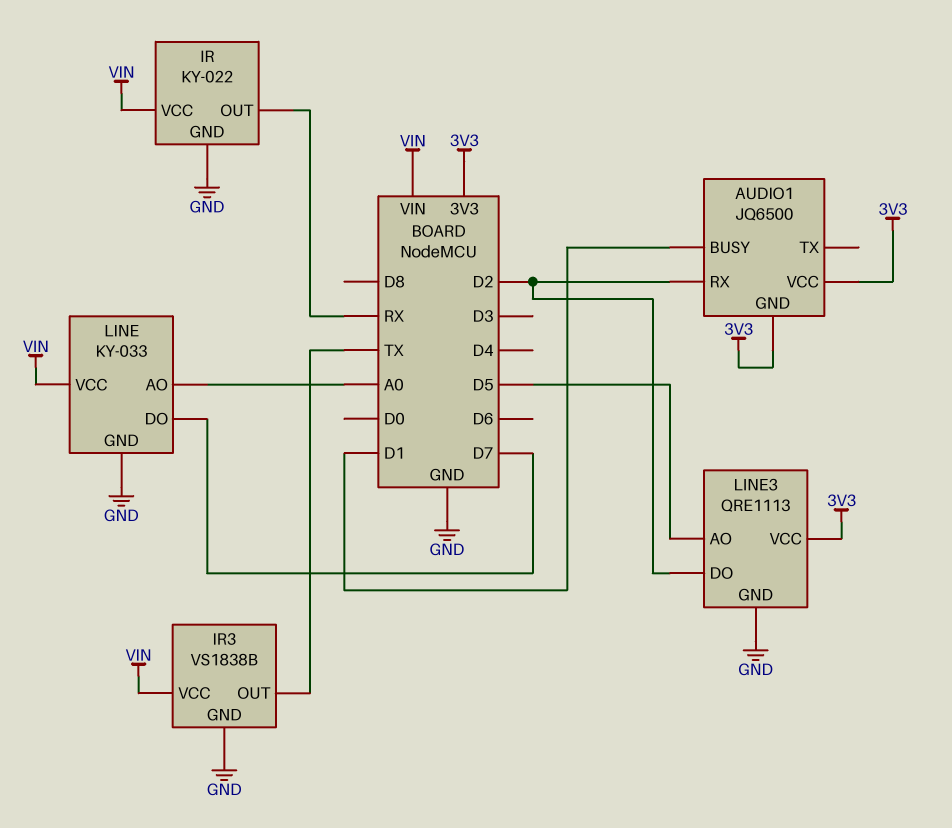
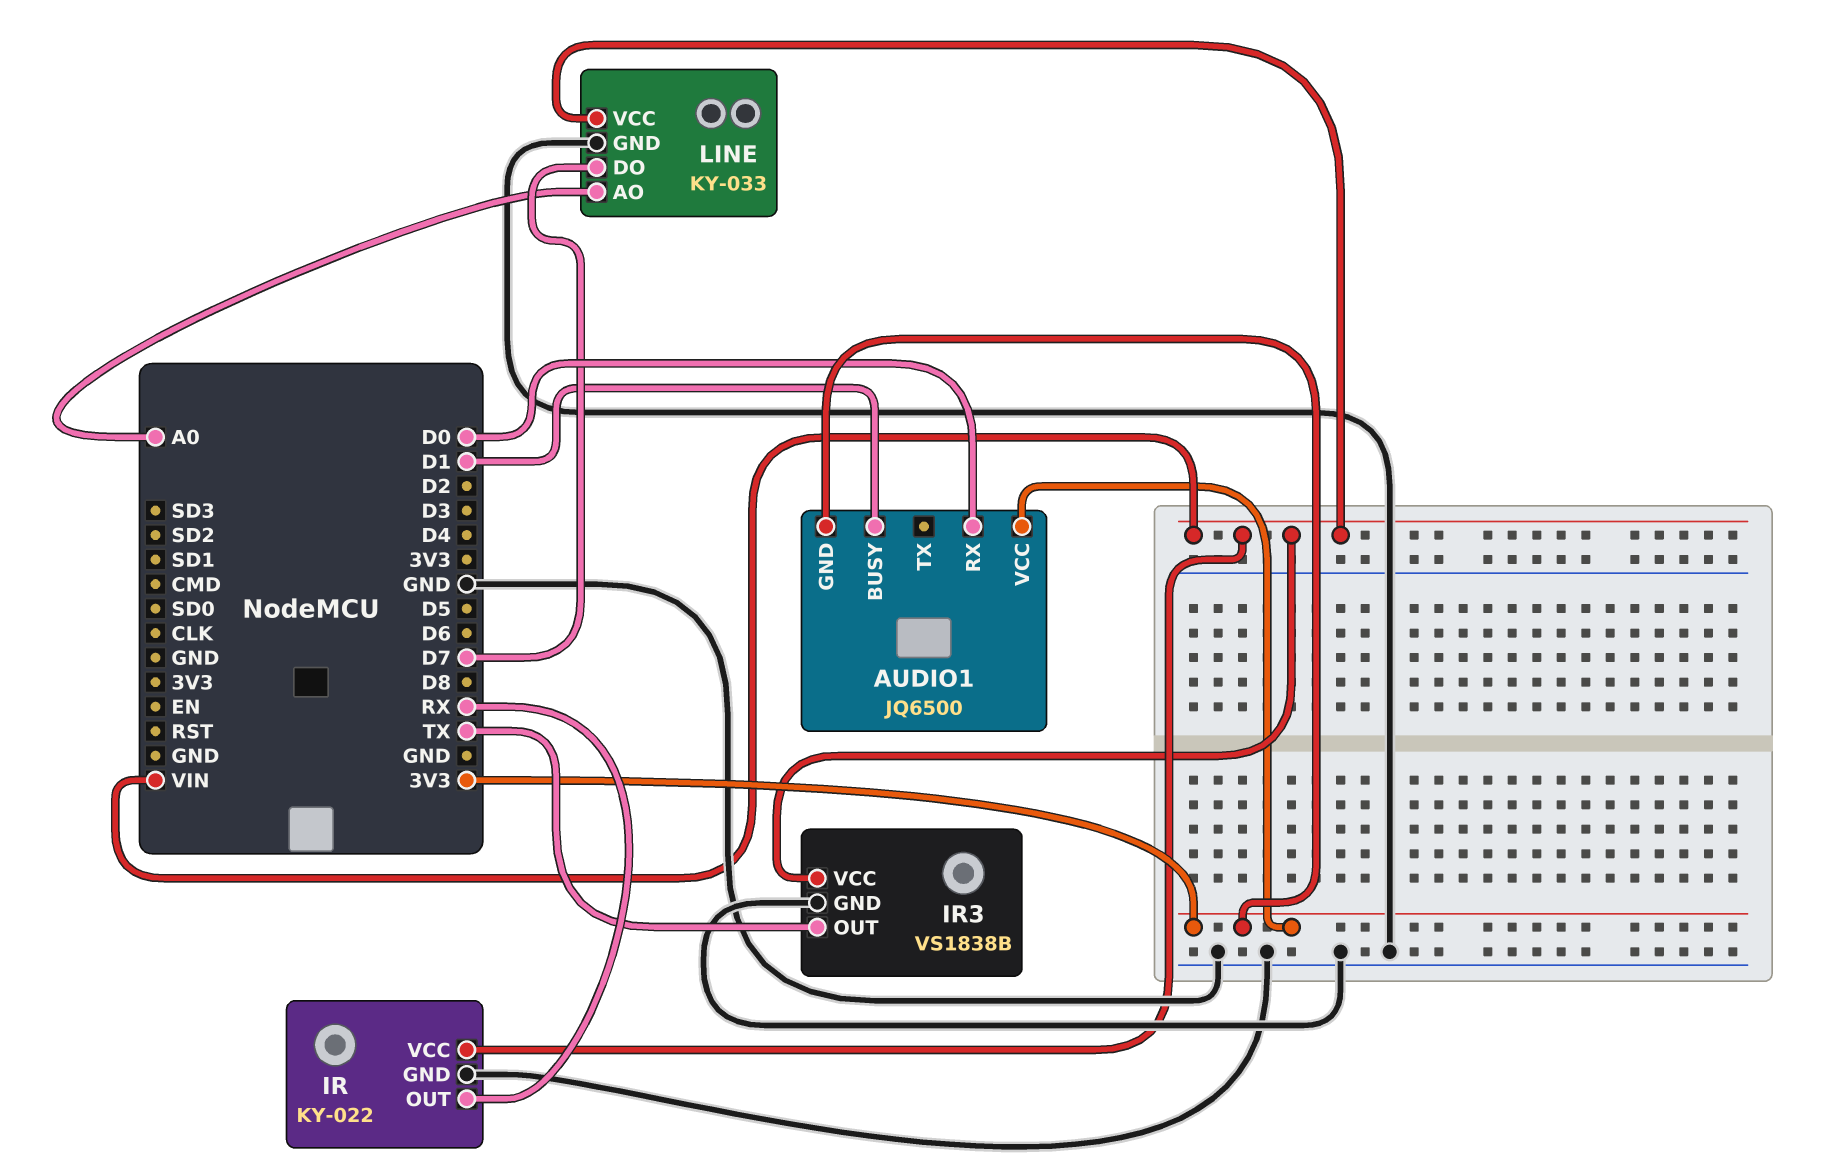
AUDIO1 pin RX: D2 -> D0
LINE3: QRE1113 -> none
LINE3 pin AO: D5 -> none
LINE3 pin DO: D2 -> none
LINE3 pin GND: GND -> none
LINE3 pin VCC: 3V3 -> none

